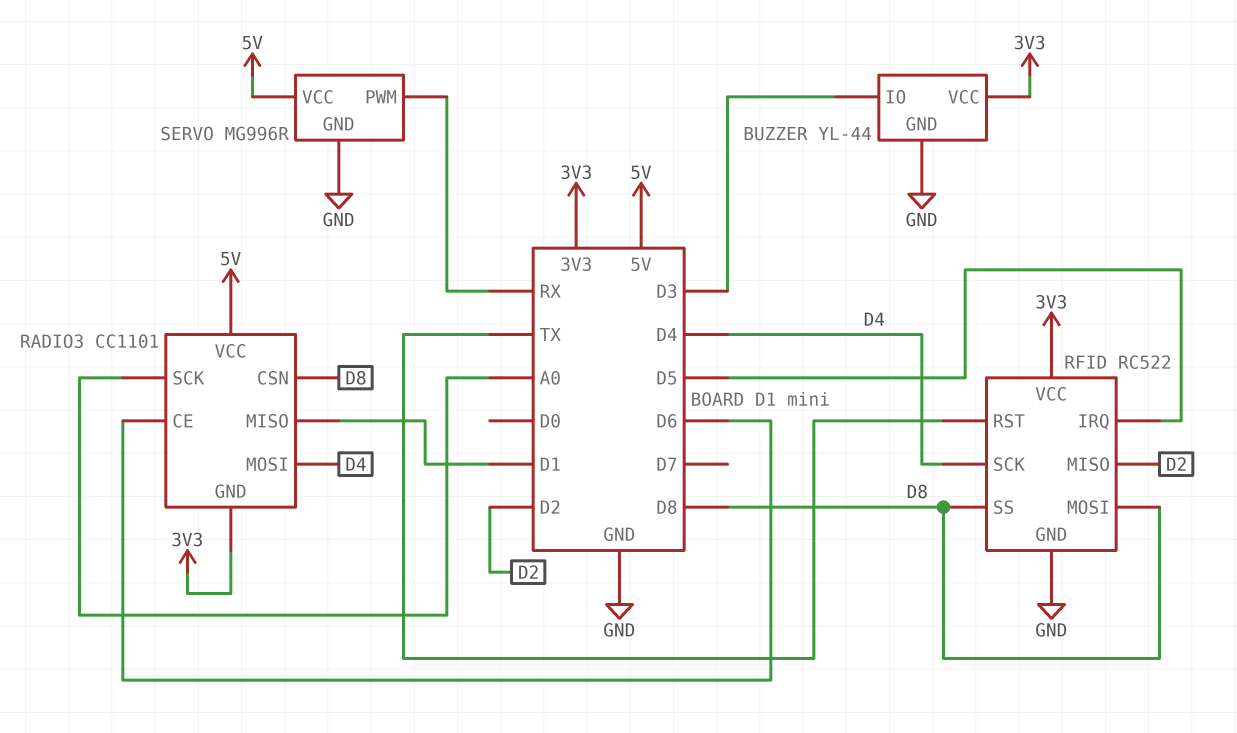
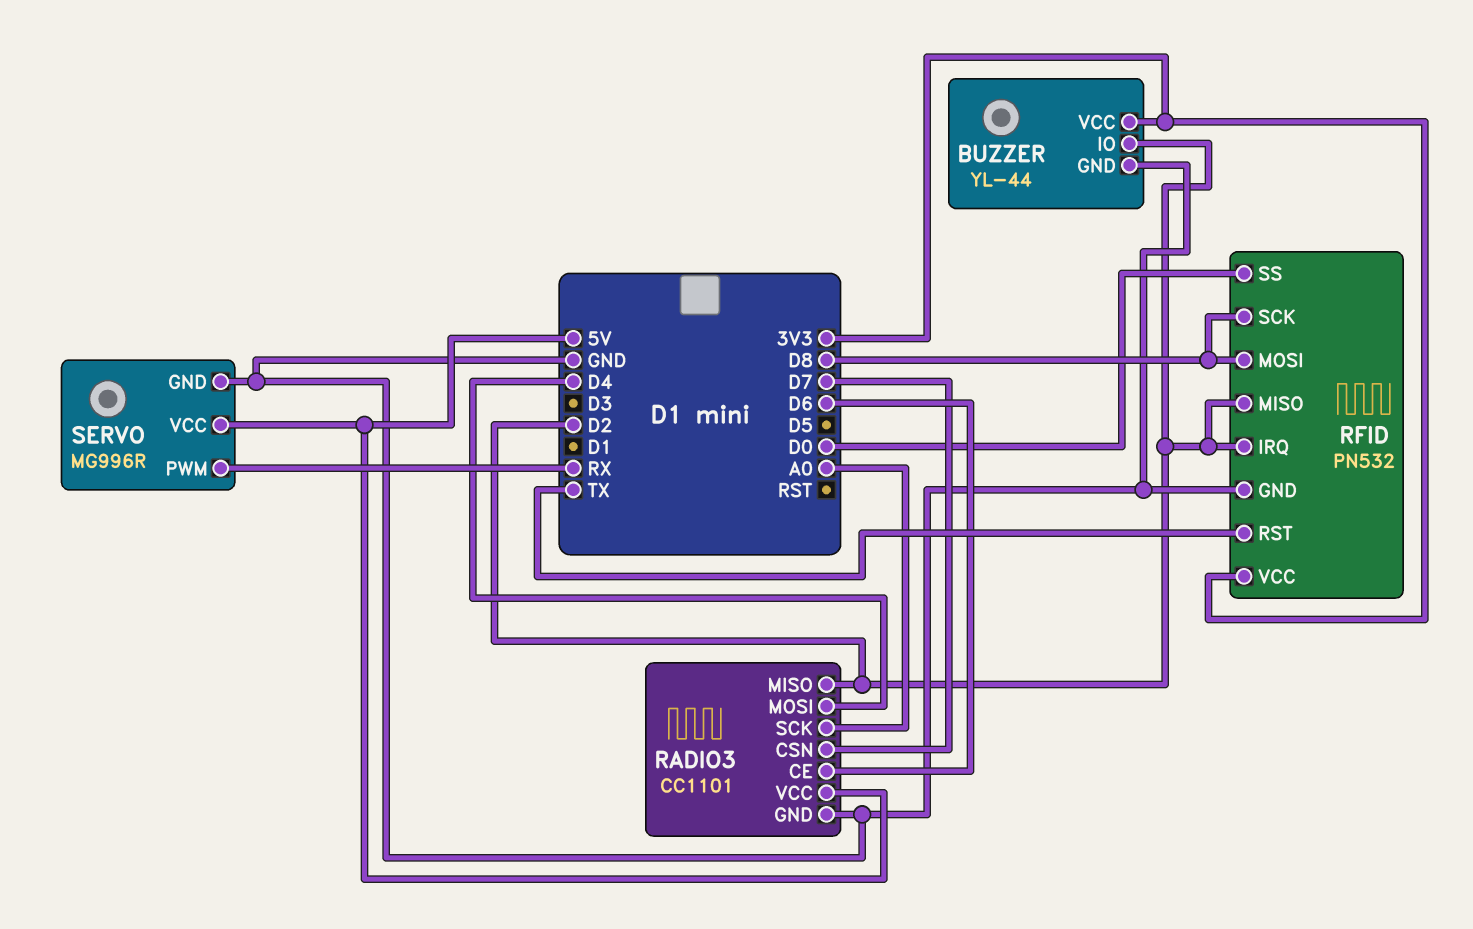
BUZZER pin IO: D3 -> D2
RADIO3 pin CSN: D8 -> D7
RADIO3 pin GND: 3V3 -> GND
RADIO3 pin MISO: D1 -> D2
RFID: RC522 -> PN532
RFID pin IRQ: D5 -> D2
RFID pin SCK: D4 -> D8
RFID pin SS: D8 -> D0

